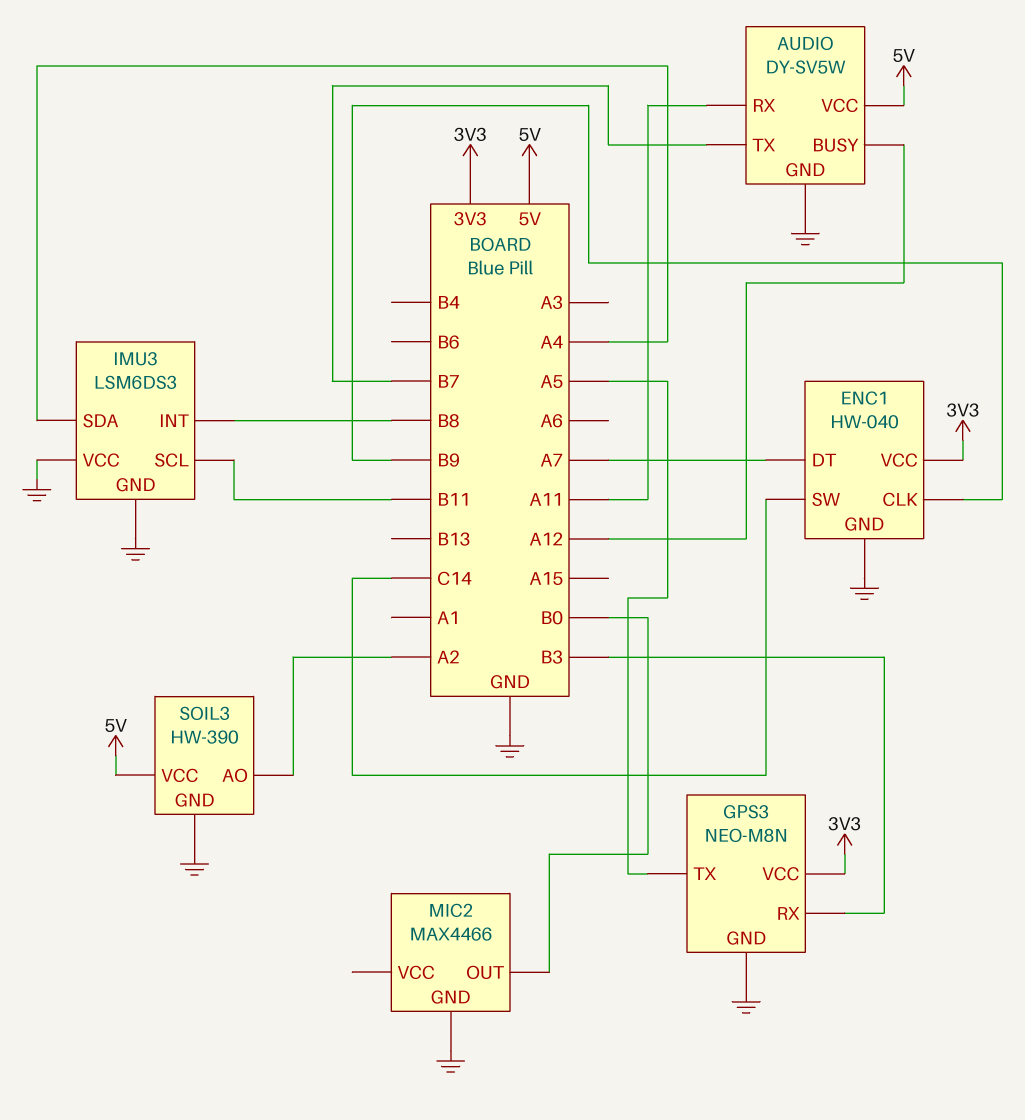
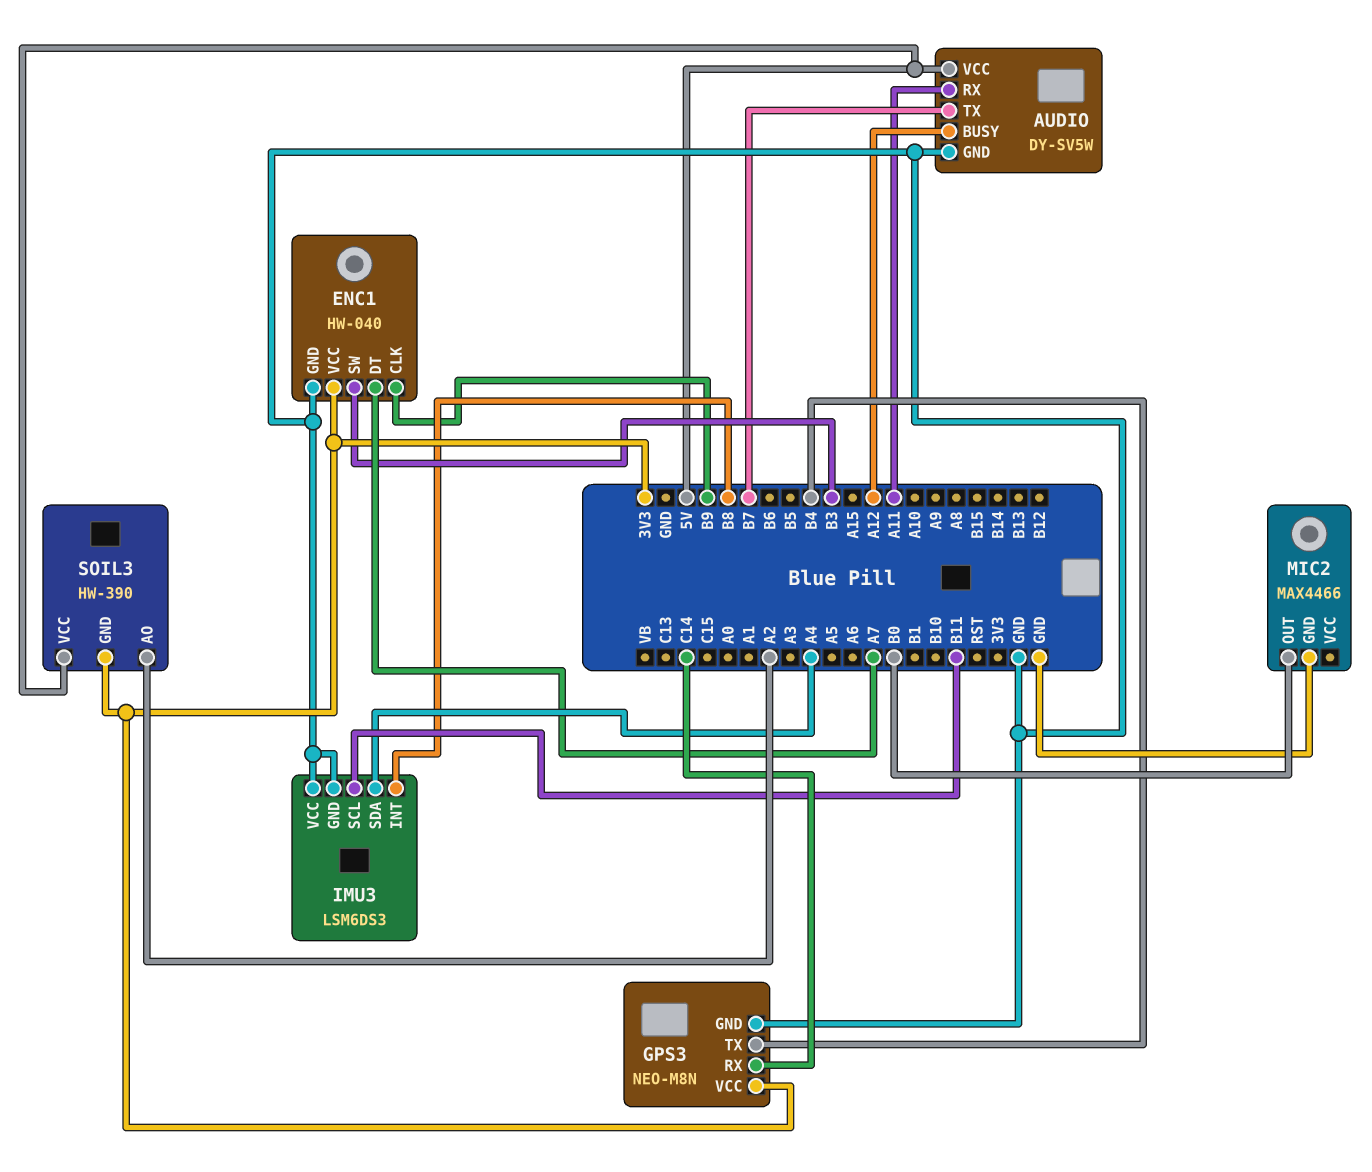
ENC1 pin SW: C14 -> B3
GPS3 pin RX: B3 -> C14
GPS3 pin TX: A5 -> B4
SOIL3 pin GND: GND -> 3V3

